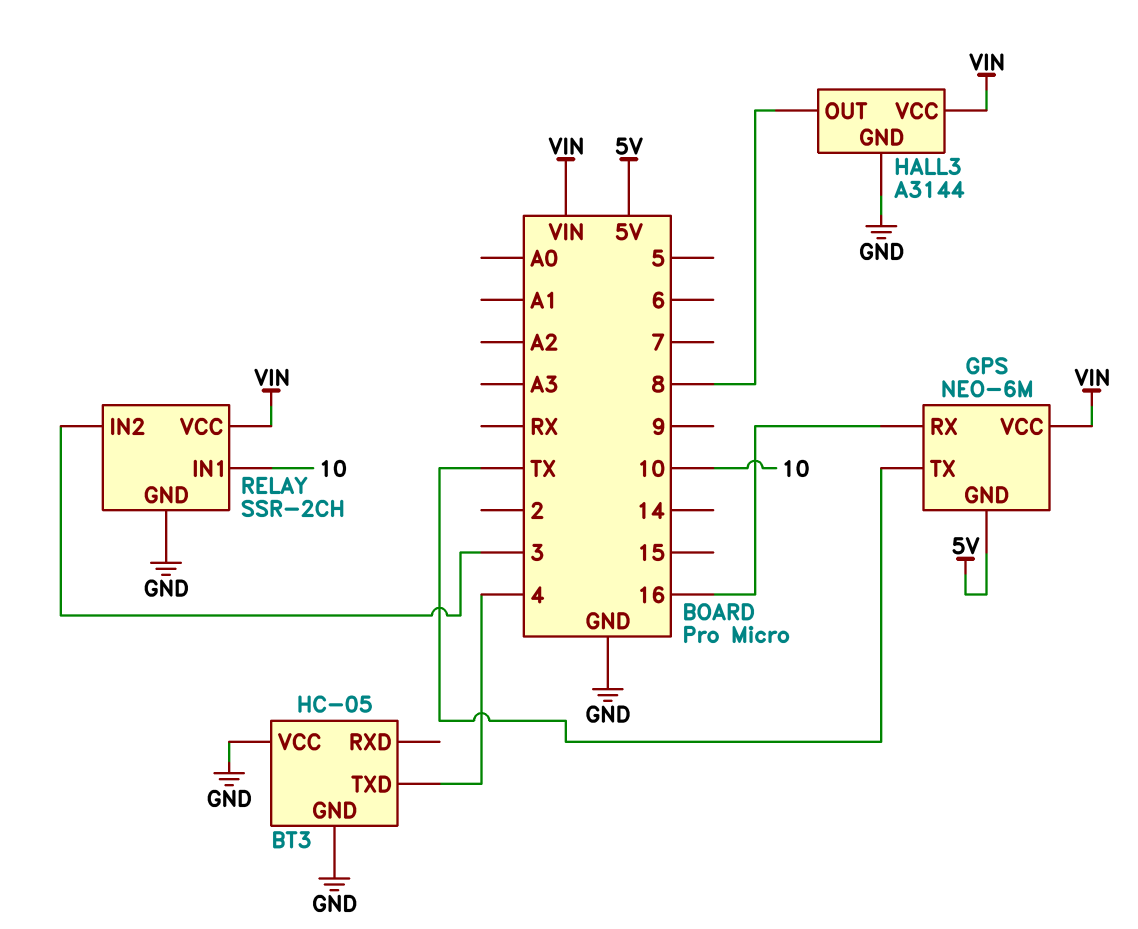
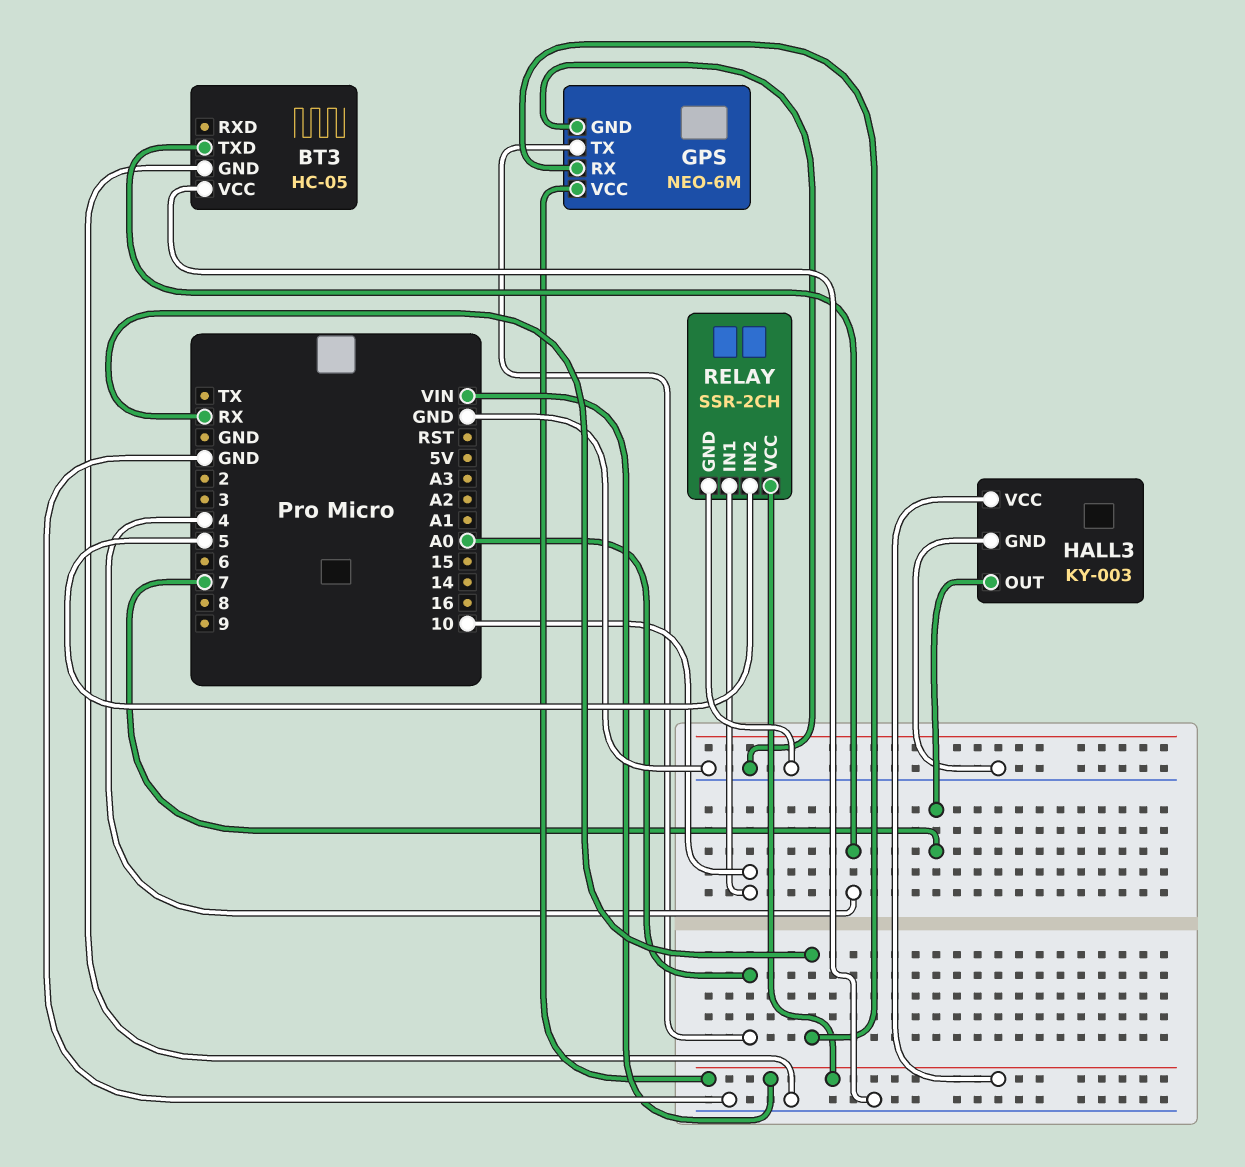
GPS pin GND: 5V -> GND
GPS pin RX: 16 -> RX
GPS pin TX: TX -> A0
HALL3: A3144 -> KY-003
HALL3 pin OUT: 8 -> 7
RELAY pin IN2: 3 -> 5

